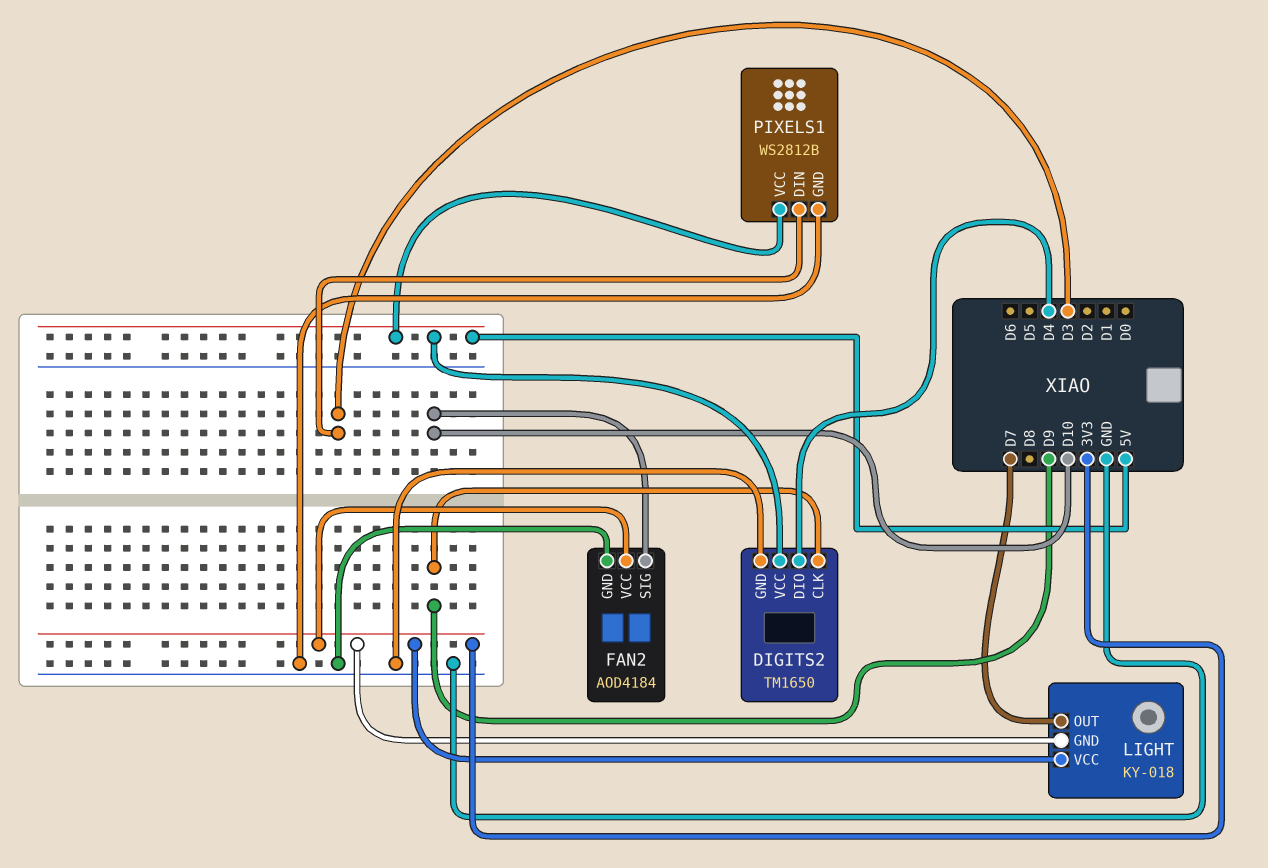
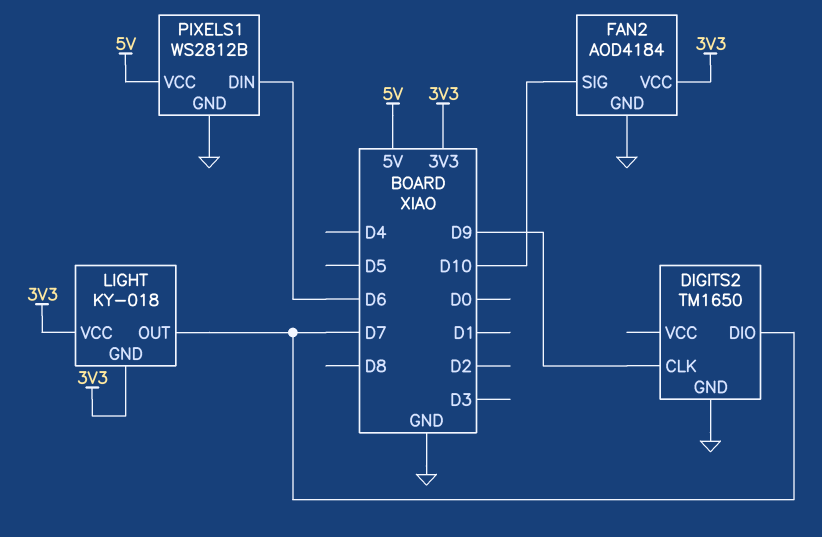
DIGITS2 pin DIO: D4 -> D7
DIGITS2 pin VCC: 5V -> none
PIXELS1 pin DIN: D3 -> D6

